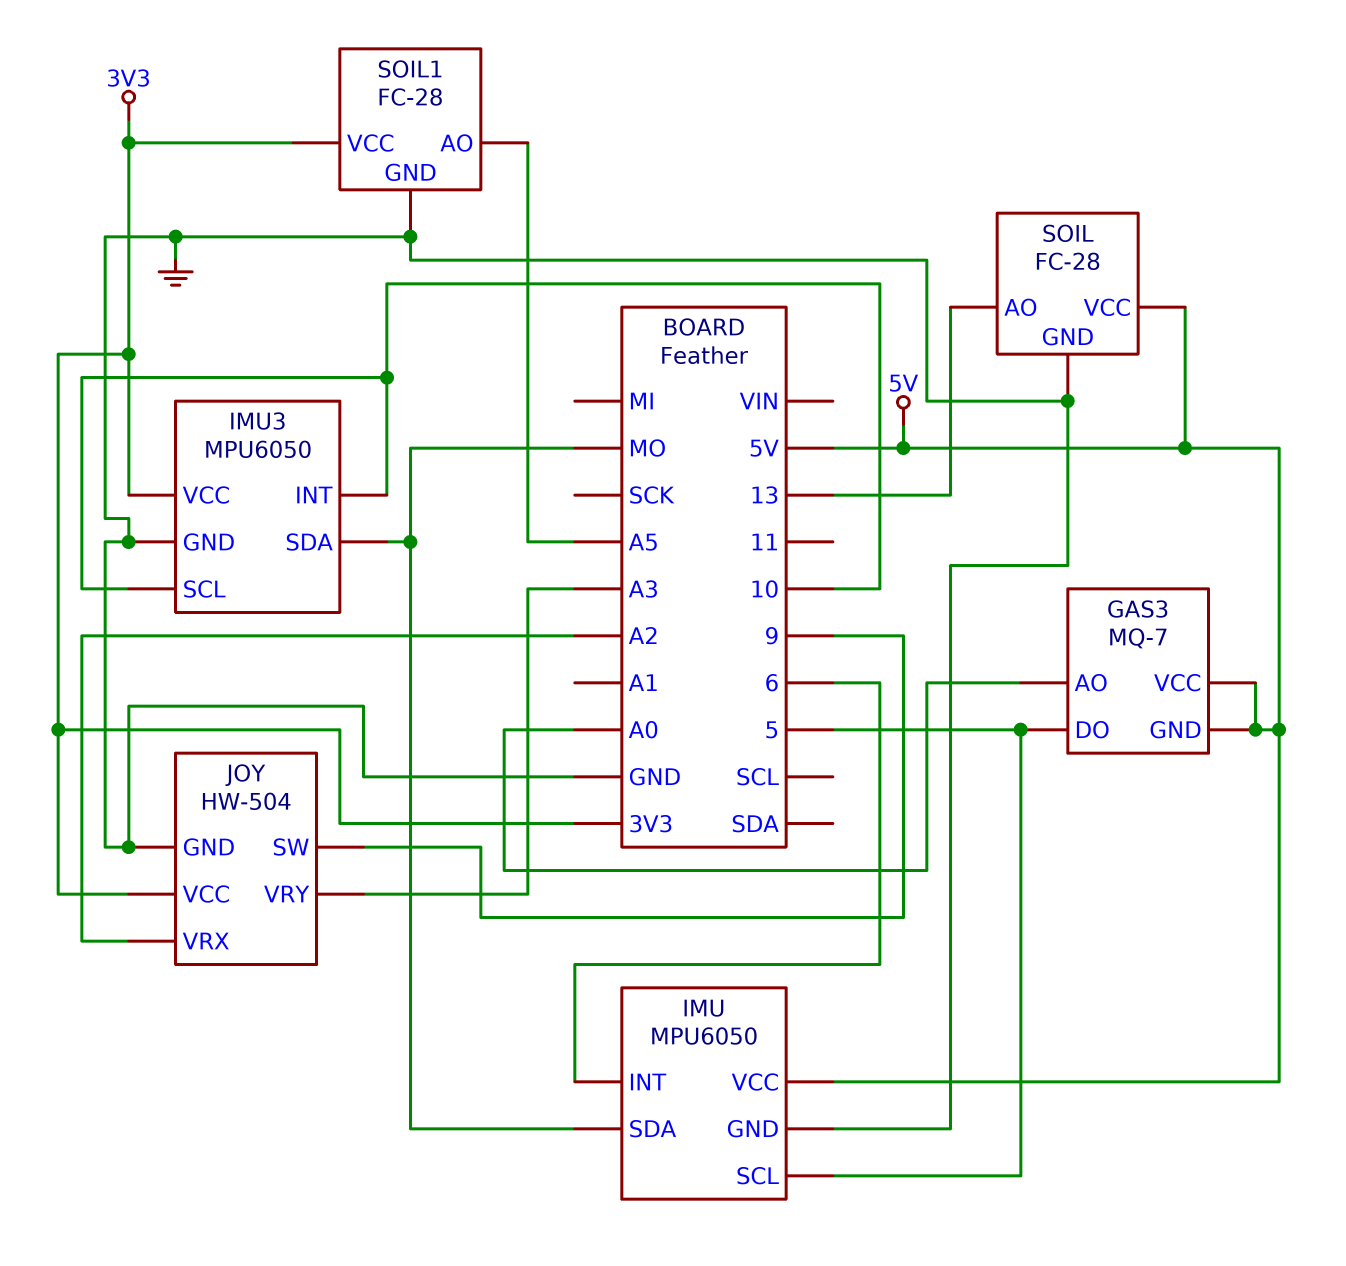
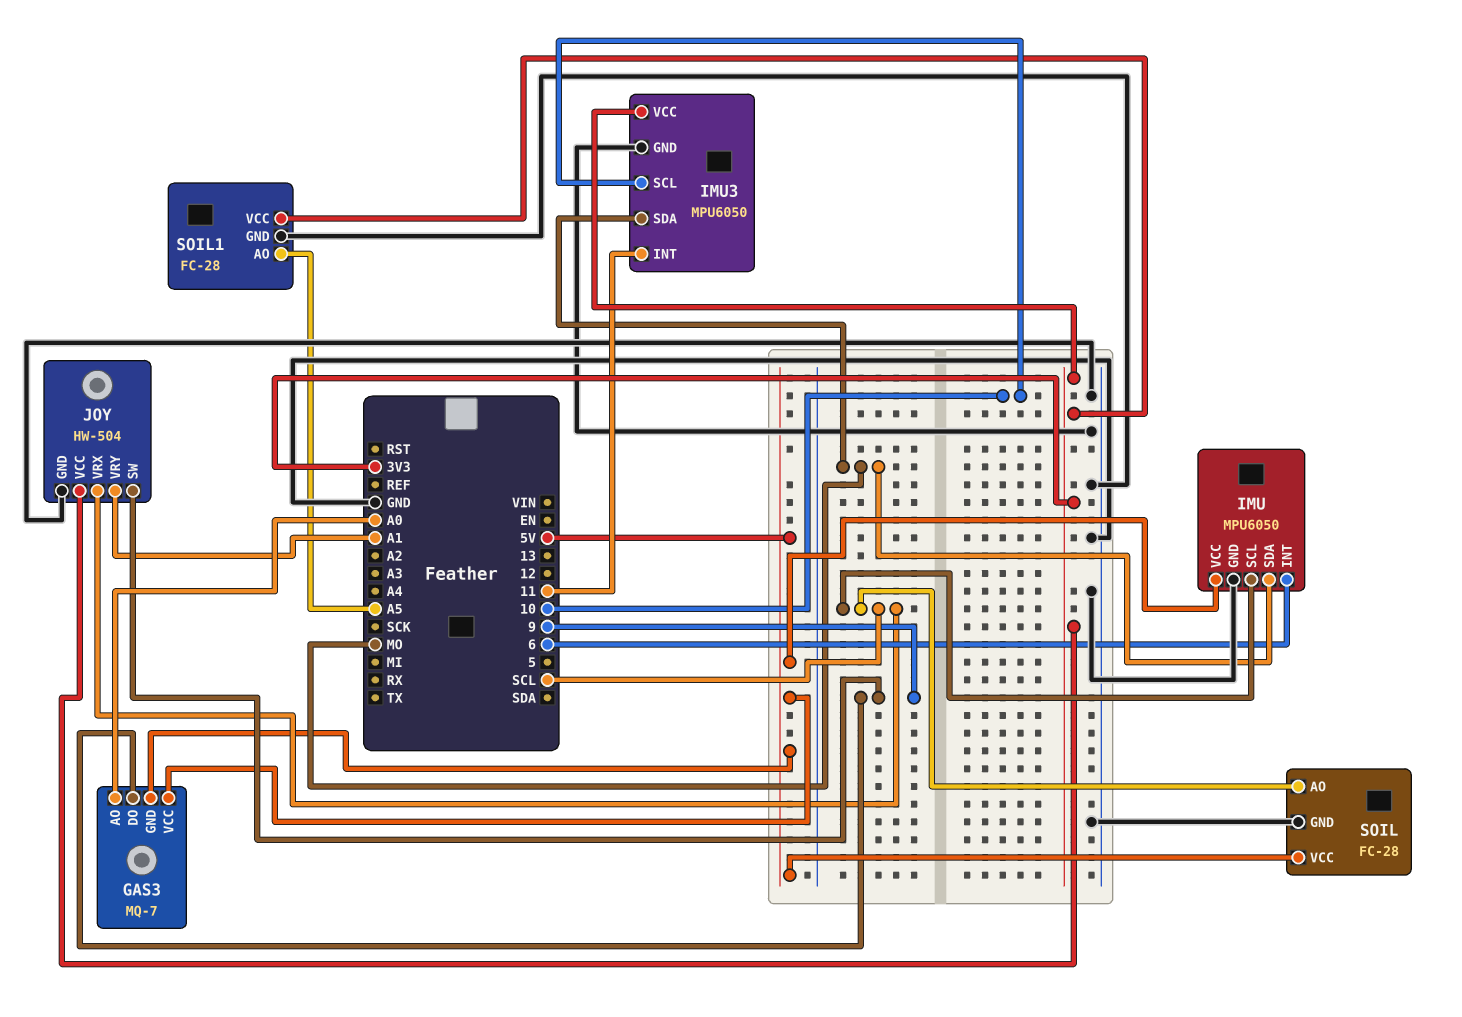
GAS3 pin DO: 5 -> 9
IMU pin SCL: 5 -> SCL
IMU3 pin INT: 10 -> 11
JOY pin VRX: A2 -> SCL
JOY pin VRY: A3 -> A1
SOIL pin AO: 13 -> SCL

